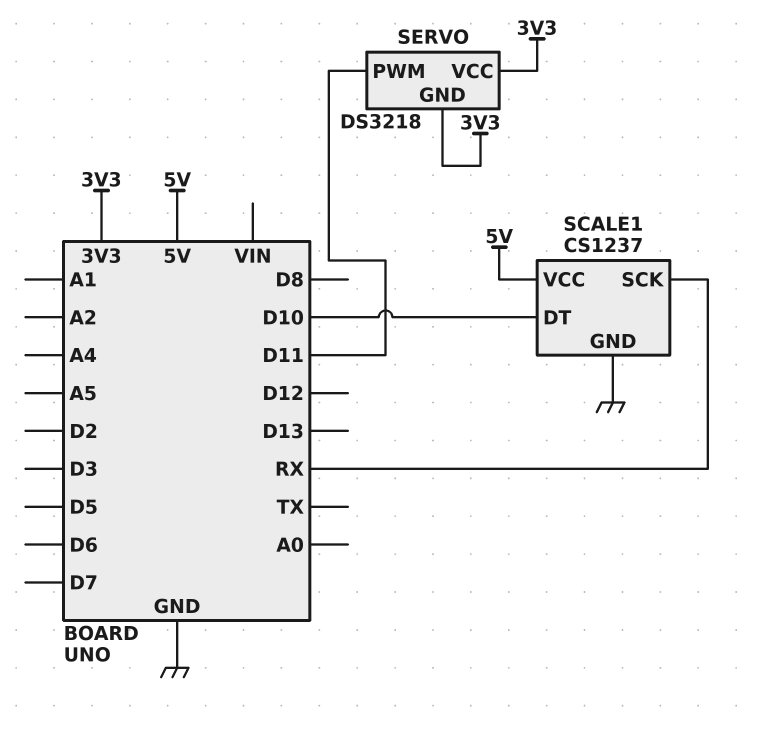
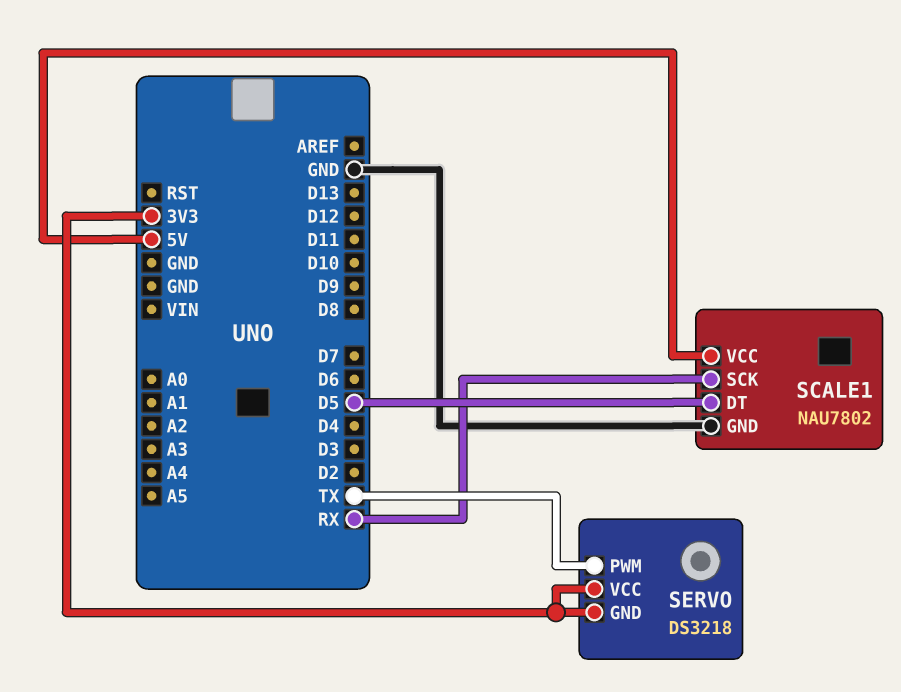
SCALE1: CS1237 -> NAU7802
SCALE1 pin DT: D10 -> D5
SERVO pin PWM: D11 -> TX

